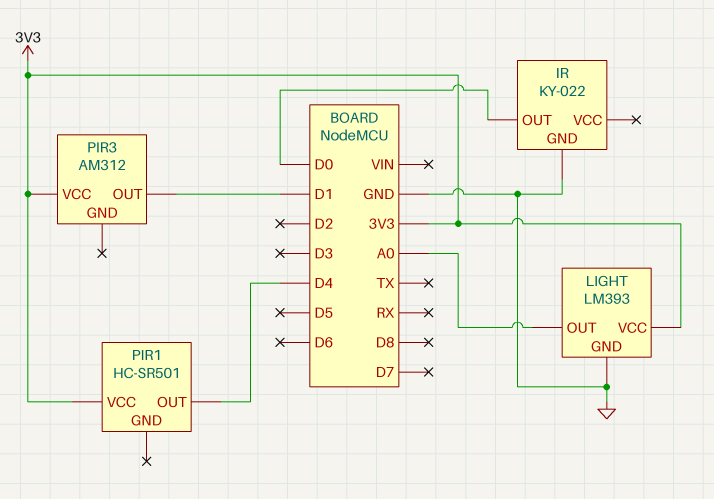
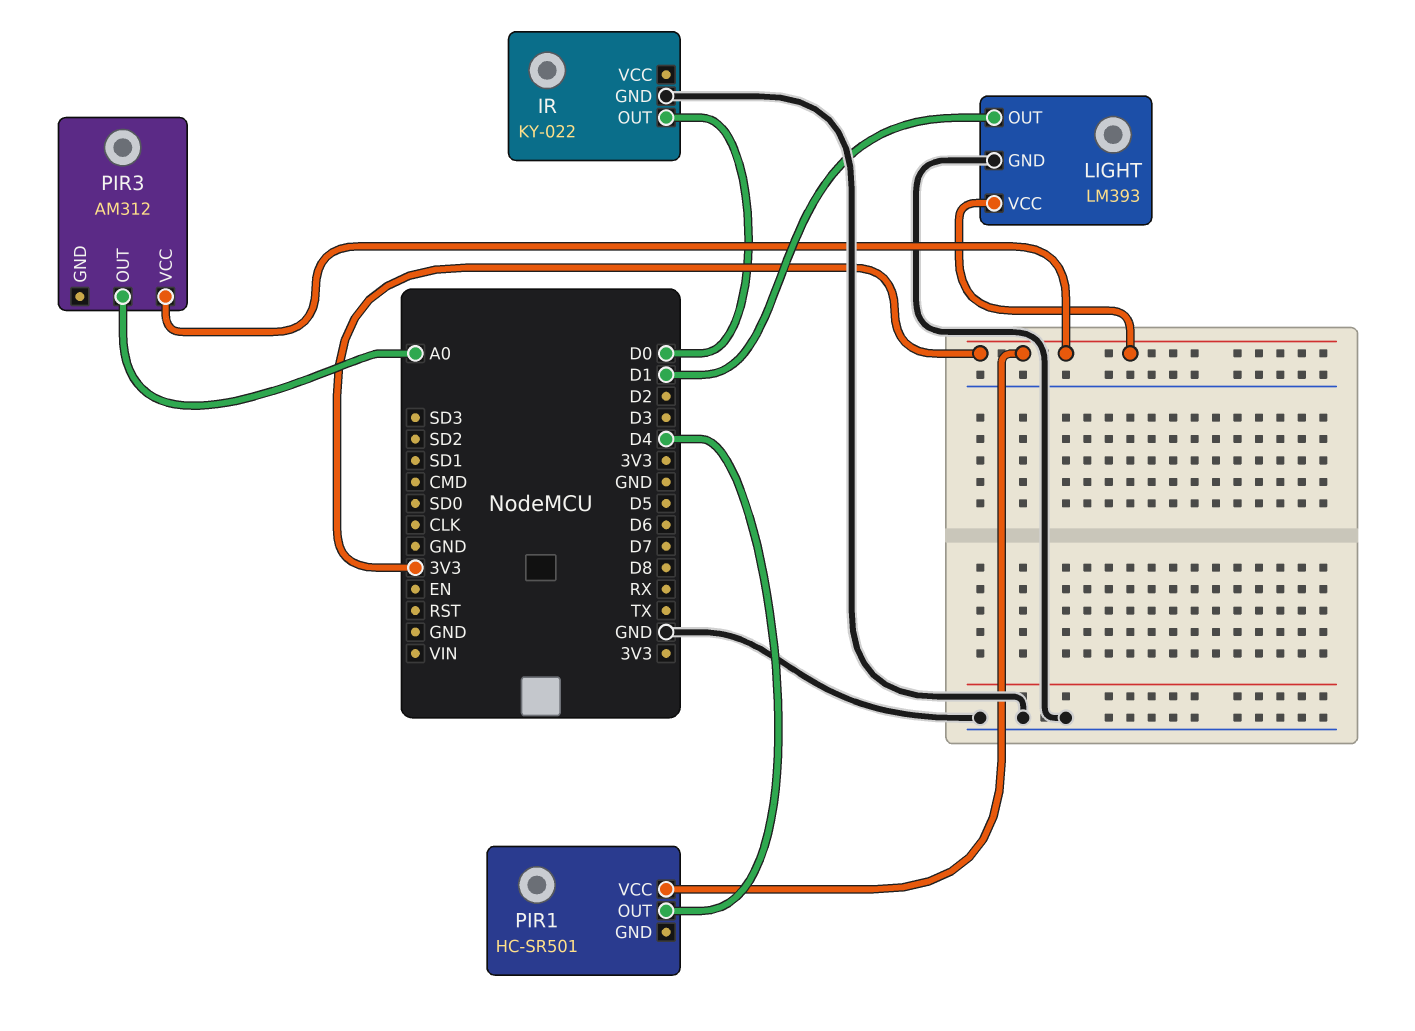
LIGHT pin OUT: A0 -> D1
PIR3 pin OUT: D1 -> A0

